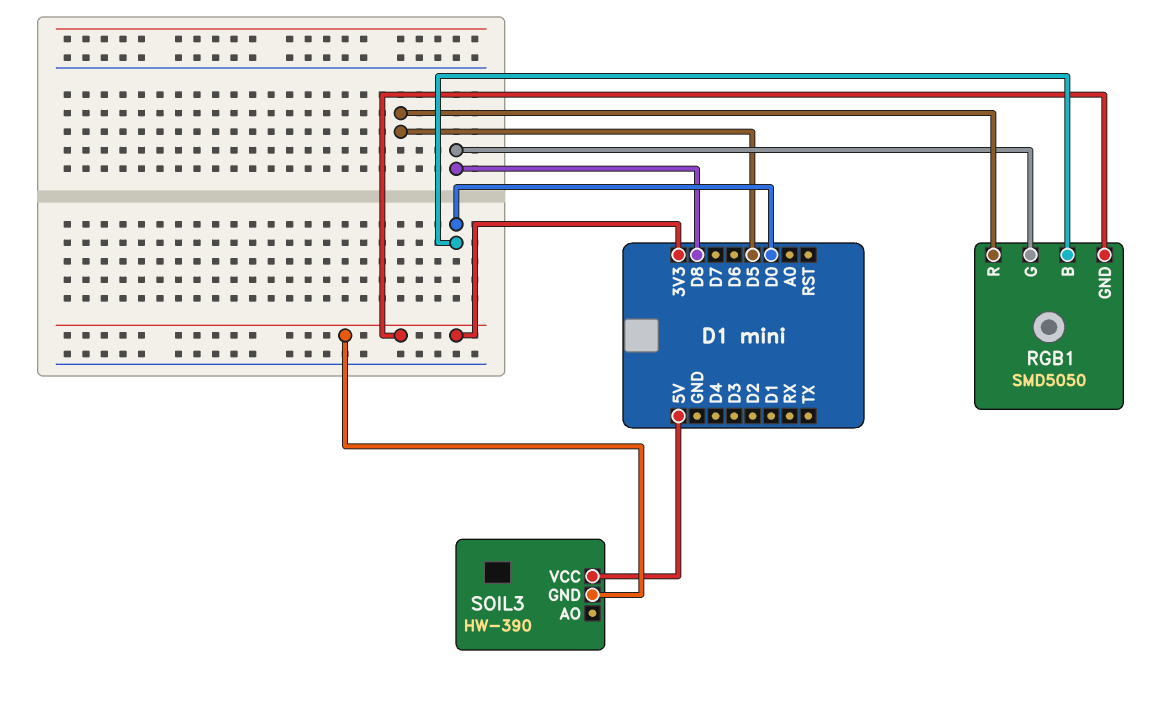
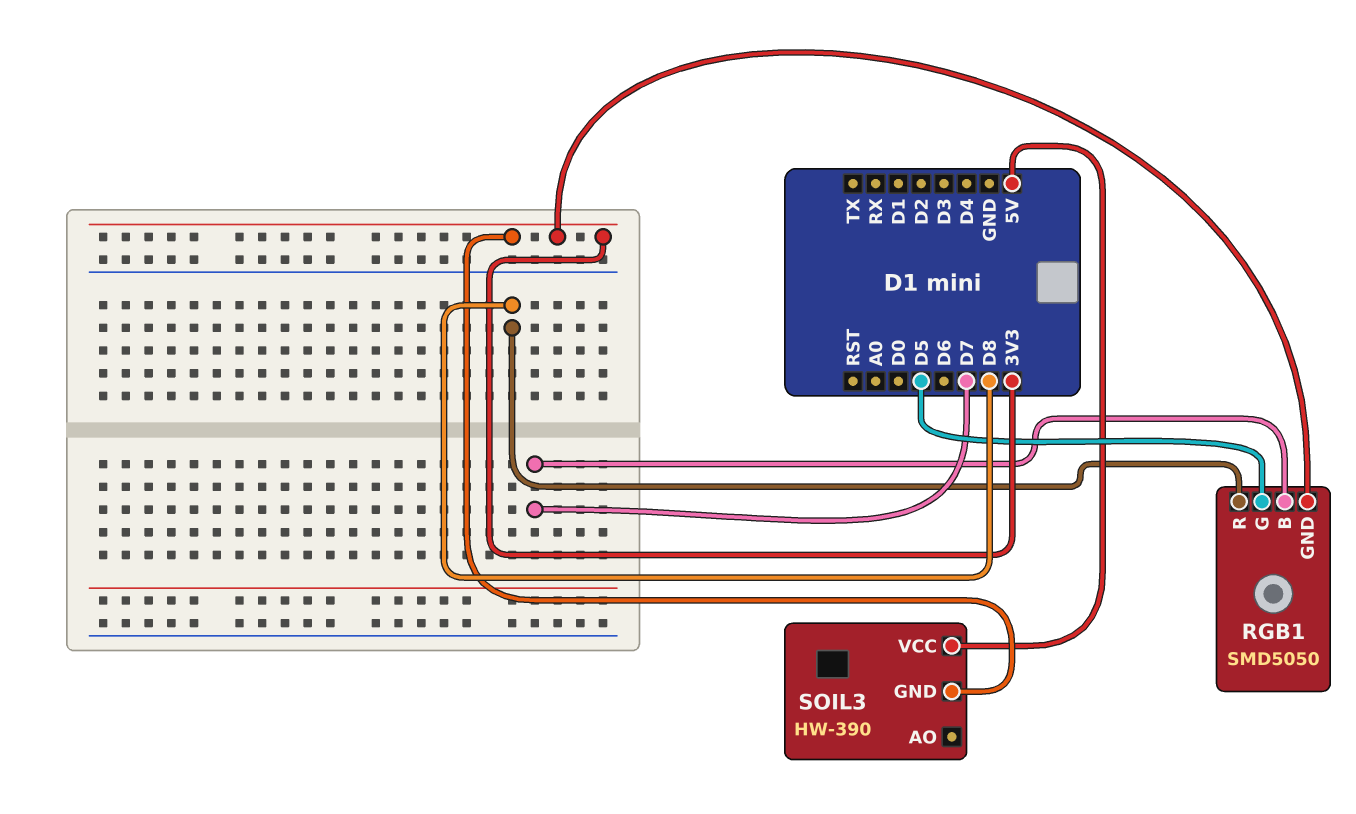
RGB1 pin B: D0 -> D7
RGB1 pin G: D8 -> D5
RGB1 pin R: D5 -> D8

